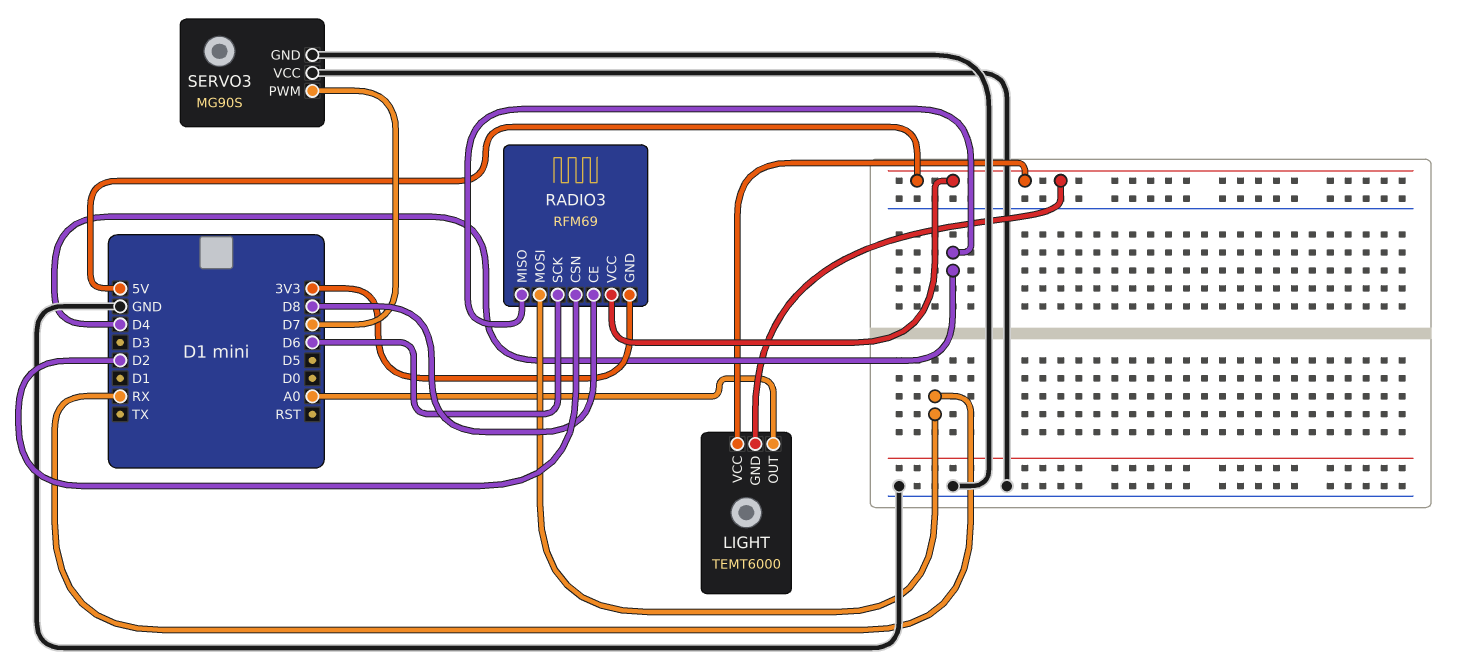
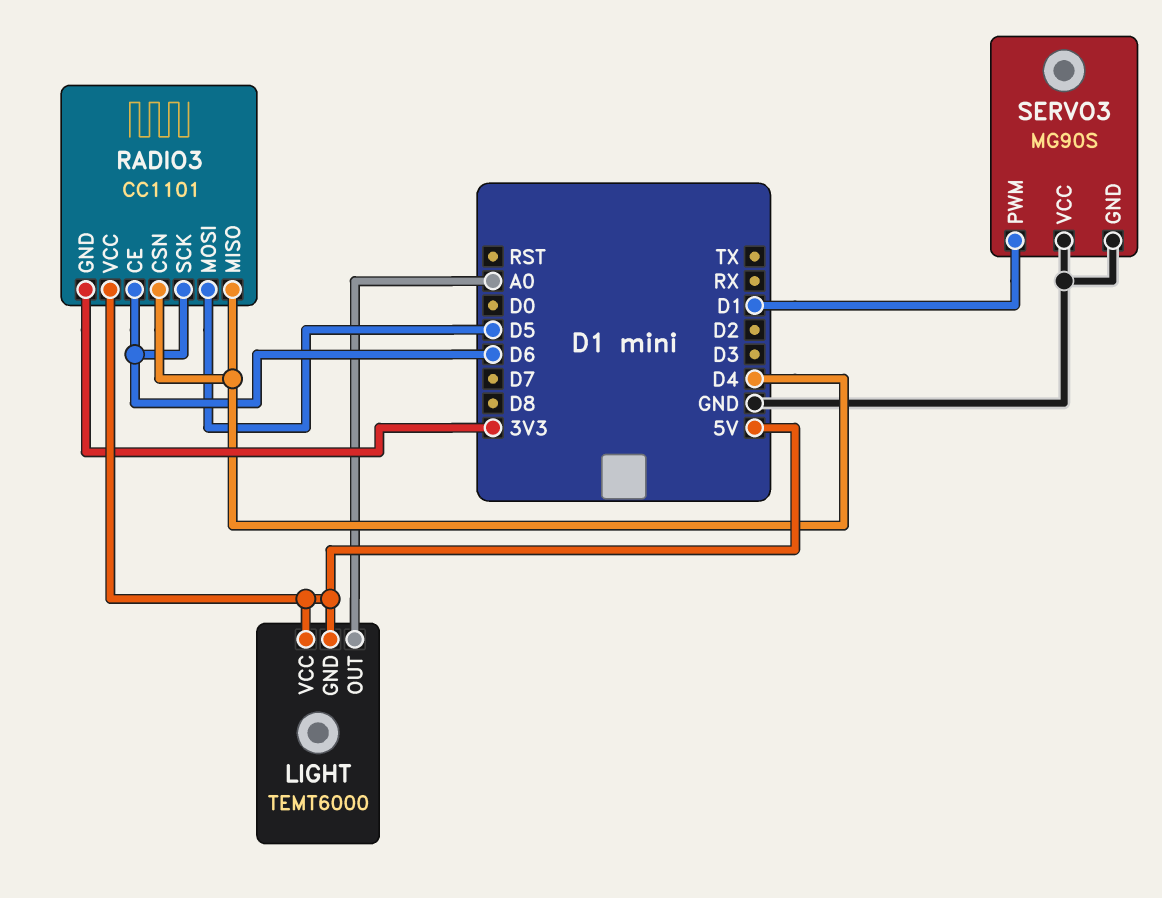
RADIO3: RFM69 -> CC1101
RADIO3 pin CE: D8 -> D6
RADIO3 pin CSN: D2 -> D4
RADIO3 pin MOSI: RX -> D5
SERVO3 pin PWM: D7 -> D1

